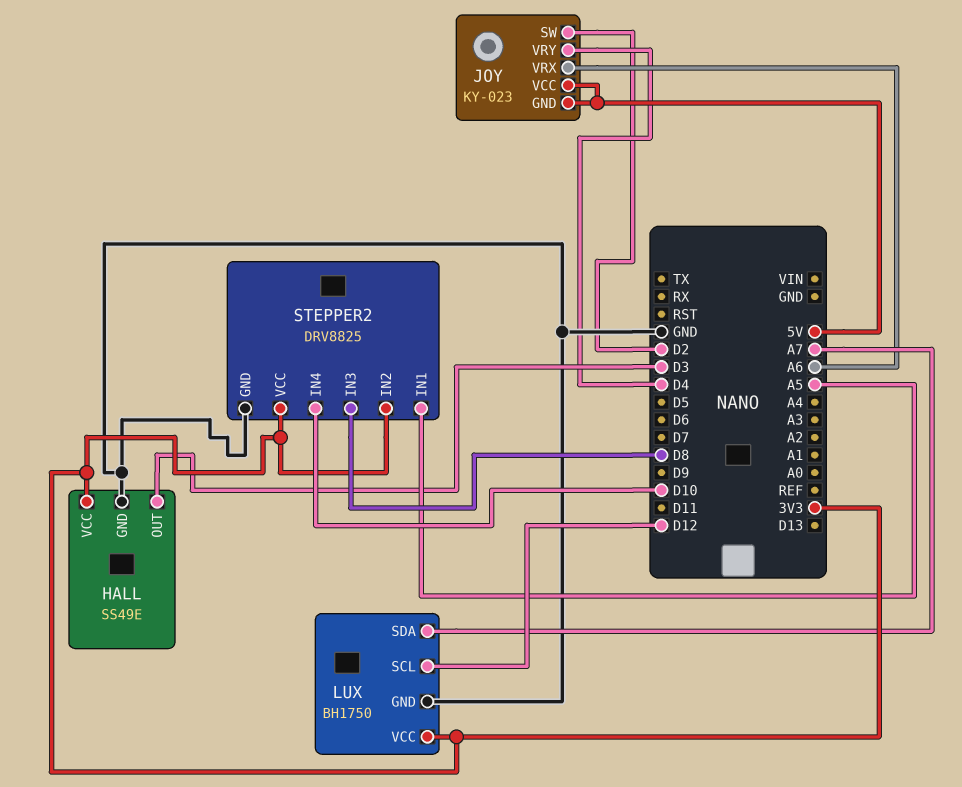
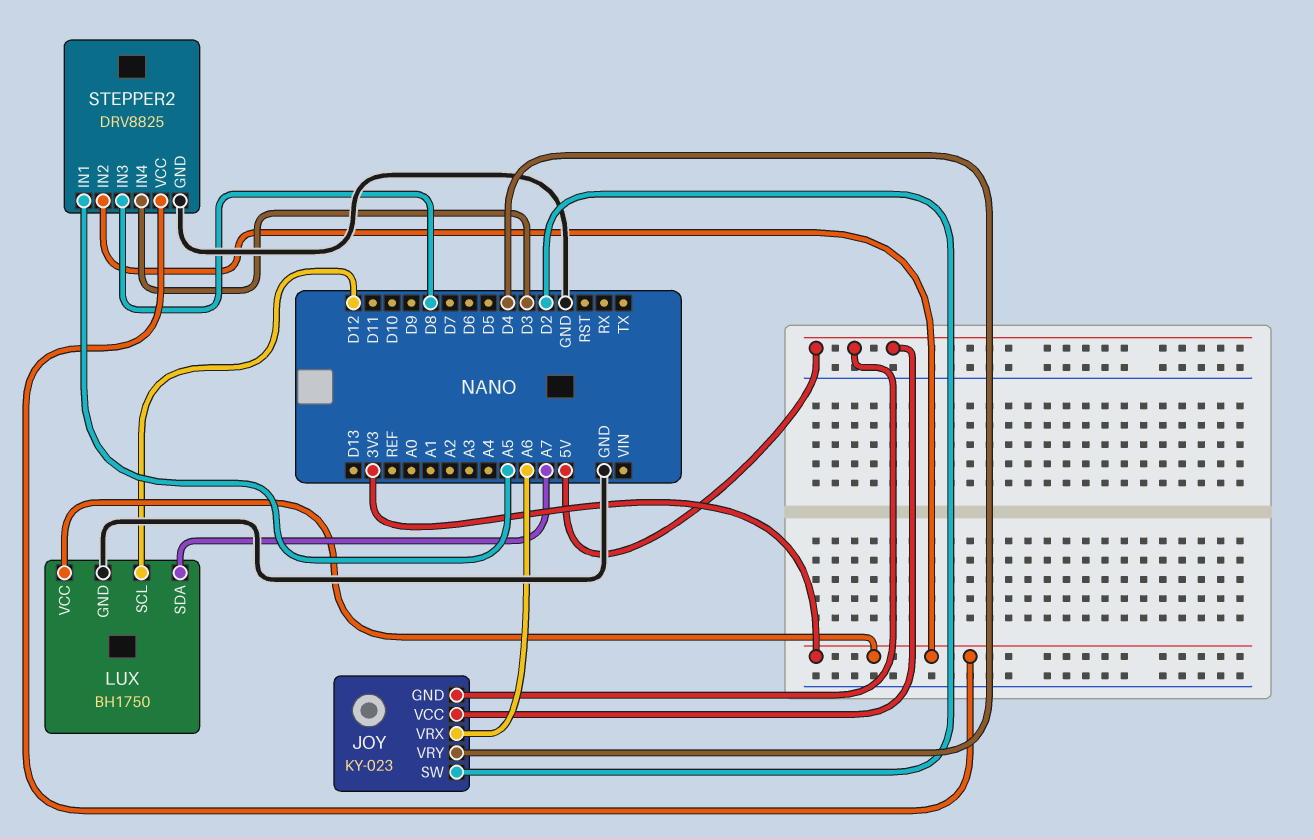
HALL: SS49E -> none
HALL pin GND: GND -> none
HALL pin OUT: D3 -> none
HALL pin VCC: 3V3 -> none
STEPPER2 pin IN4: D10 -> D3

